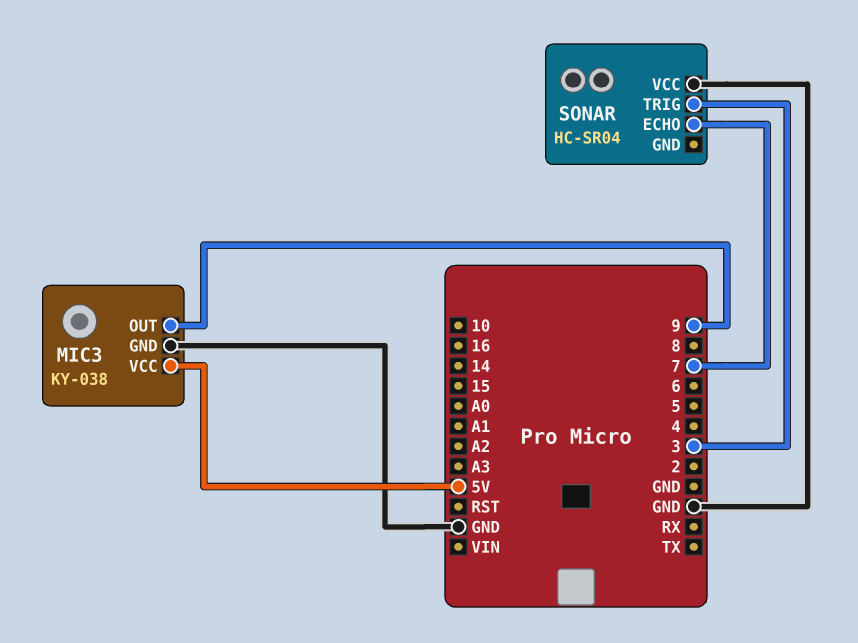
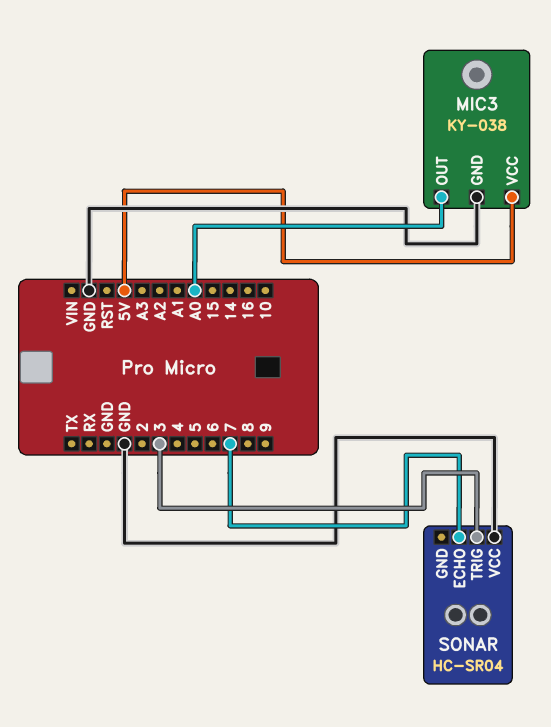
MIC3 pin OUT: 9 -> A0

